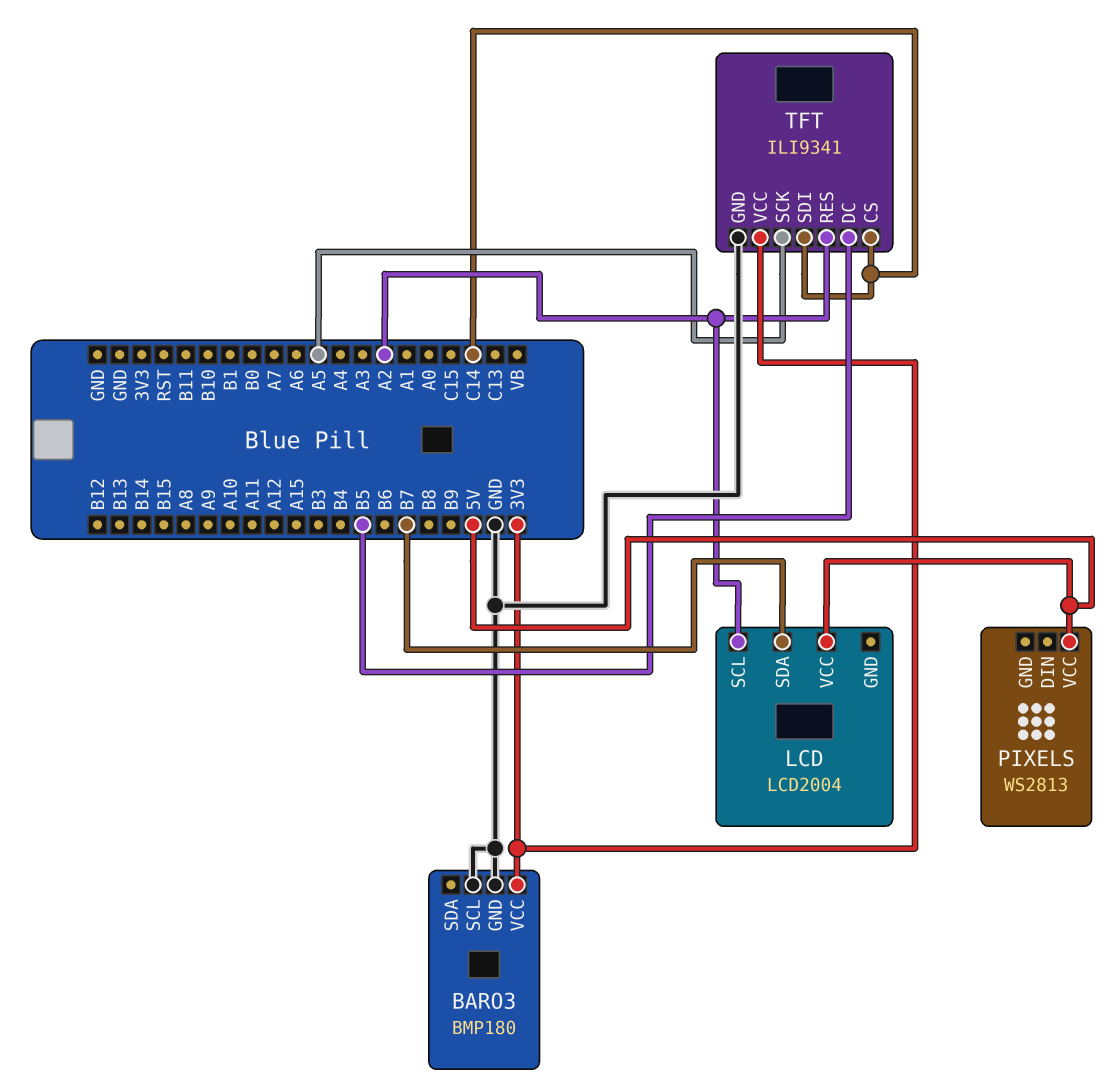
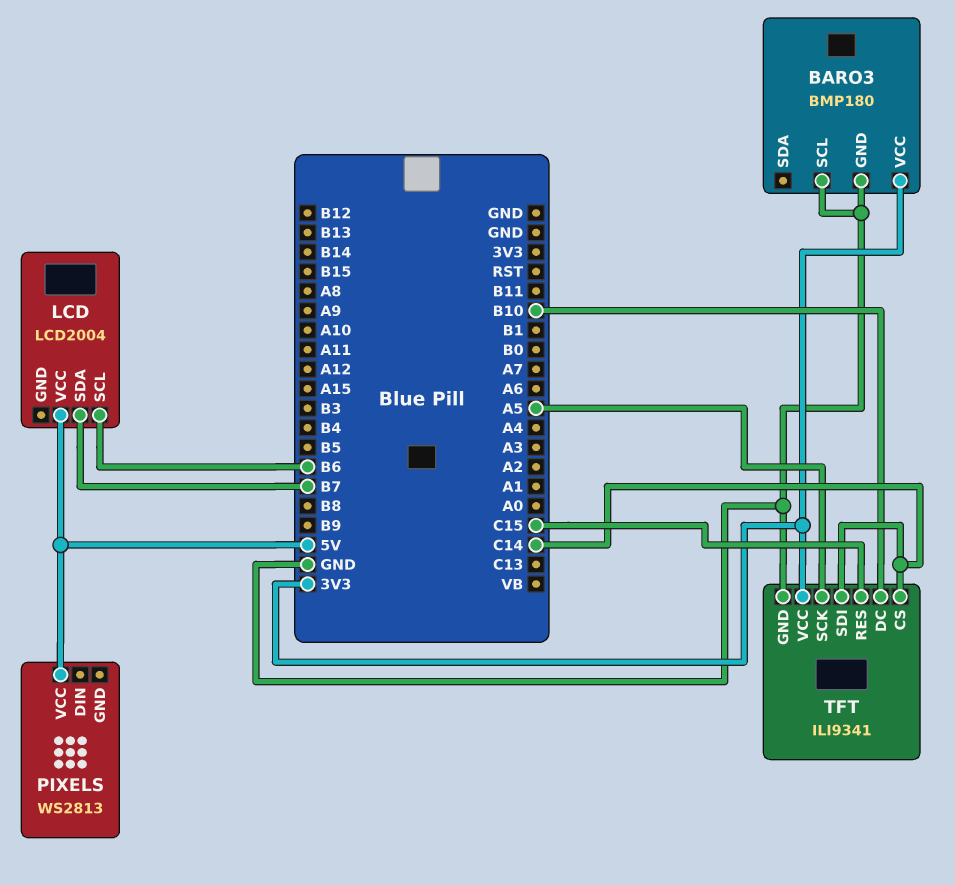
LCD pin SCL: A2 -> B6
TFT pin DC: B5 -> B10
TFT pin RES: A2 -> C15

